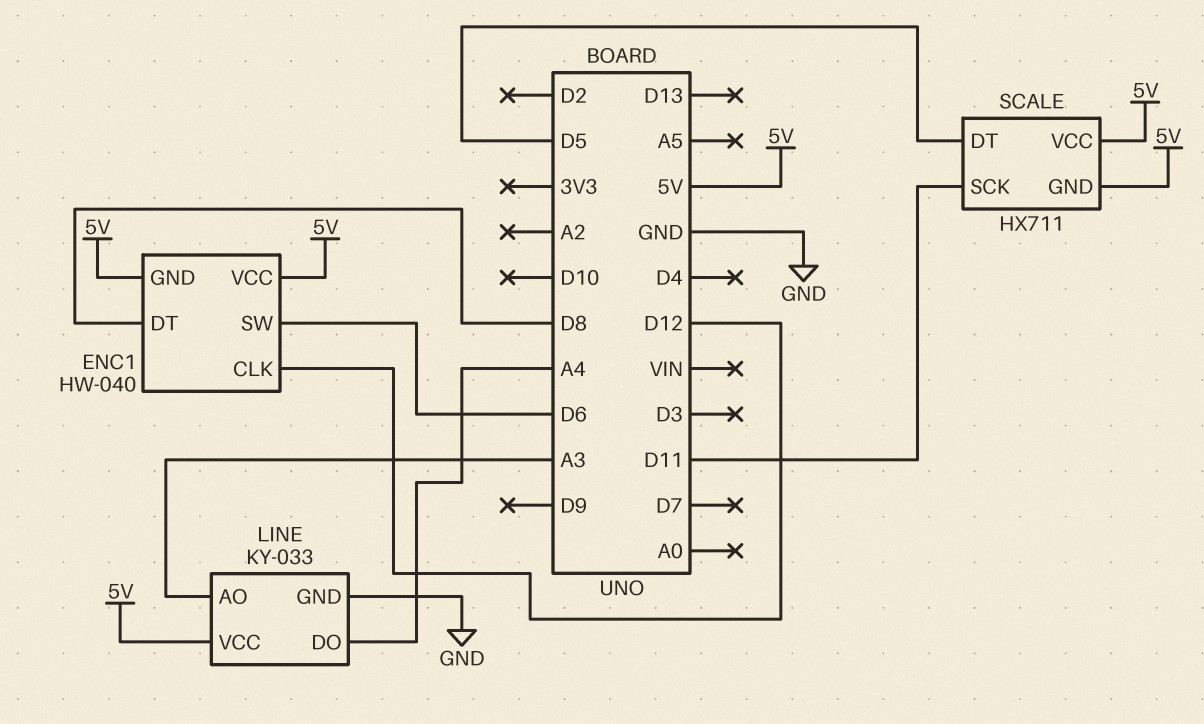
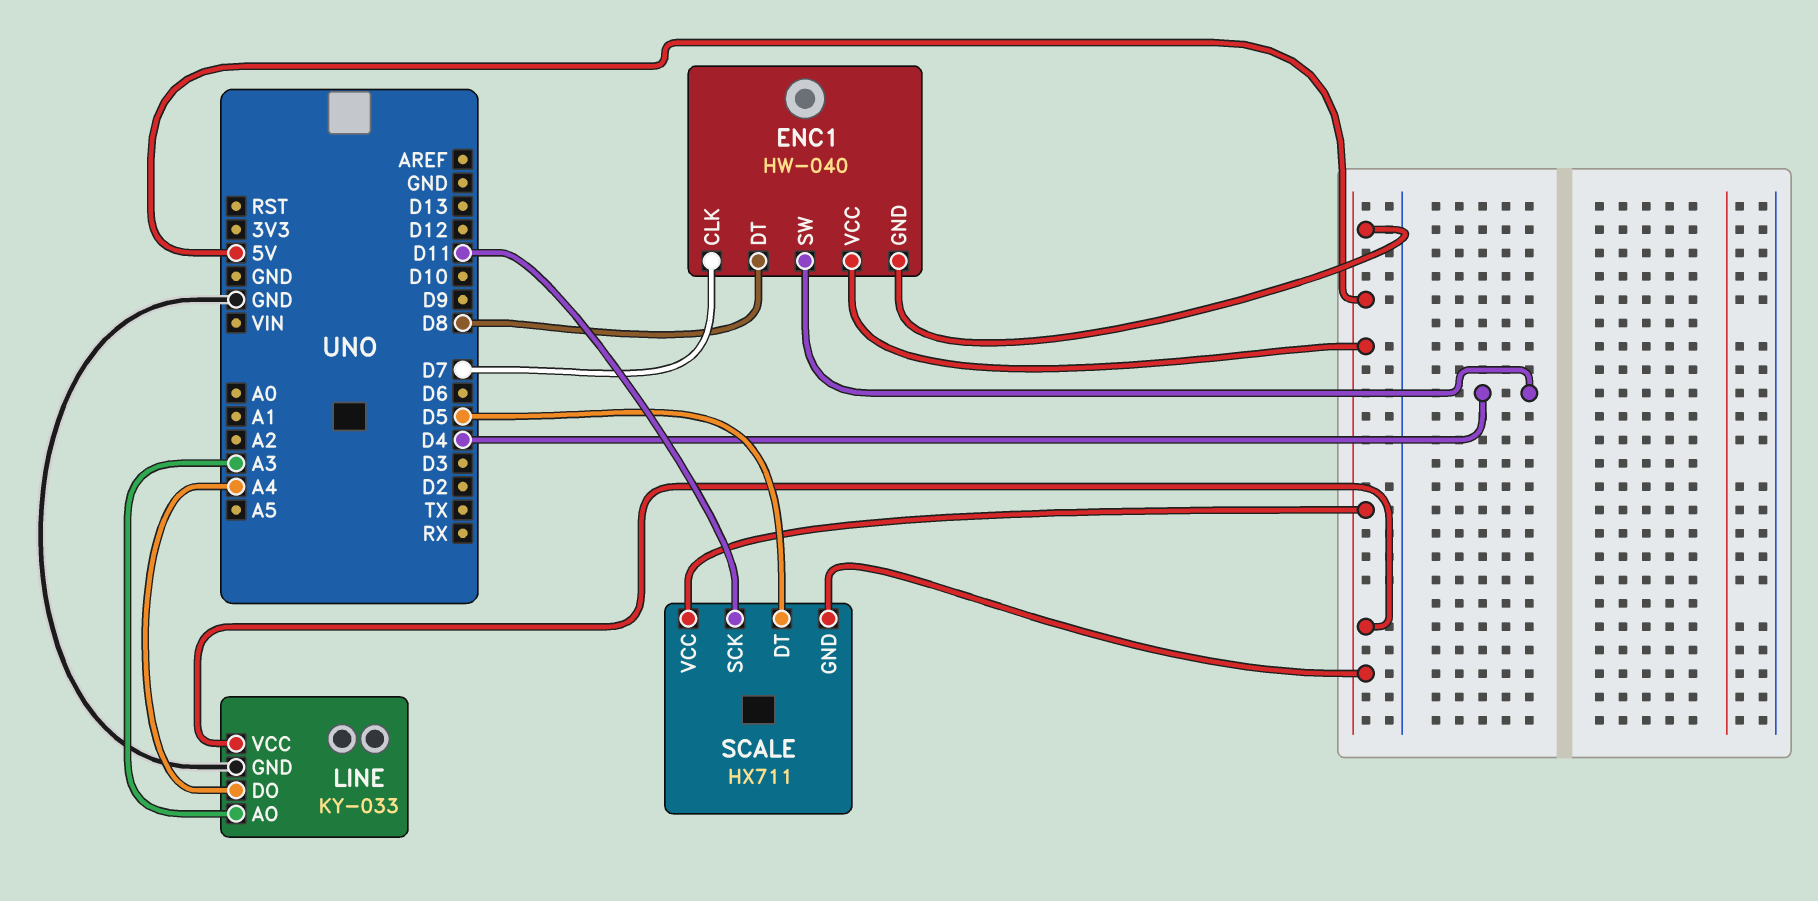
ENC1 pin CLK: D12 -> D7
ENC1 pin SW: D6 -> D4

